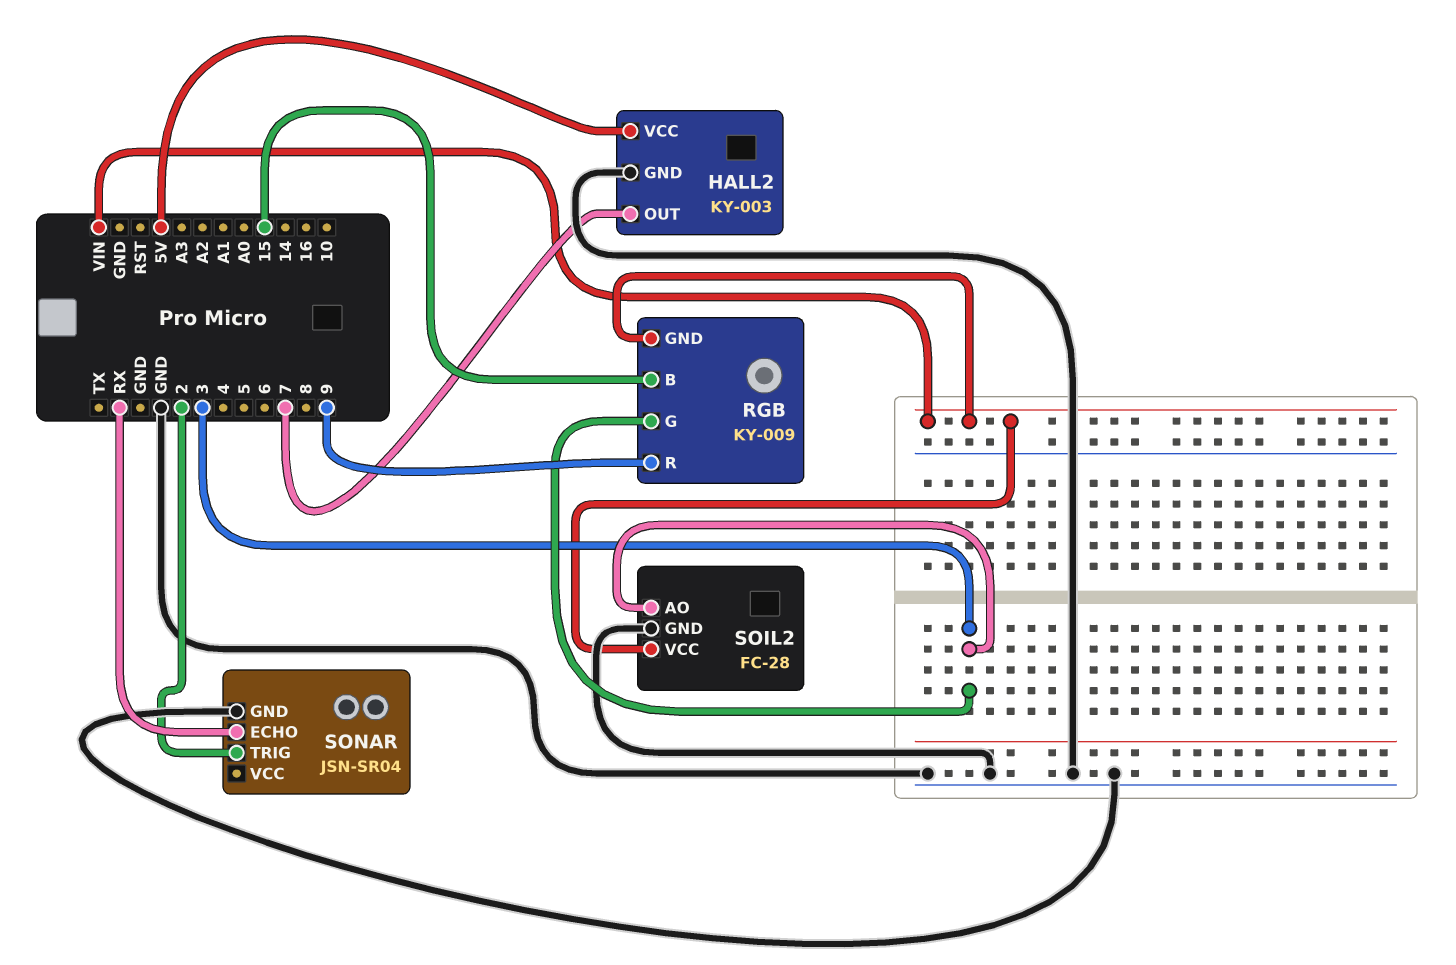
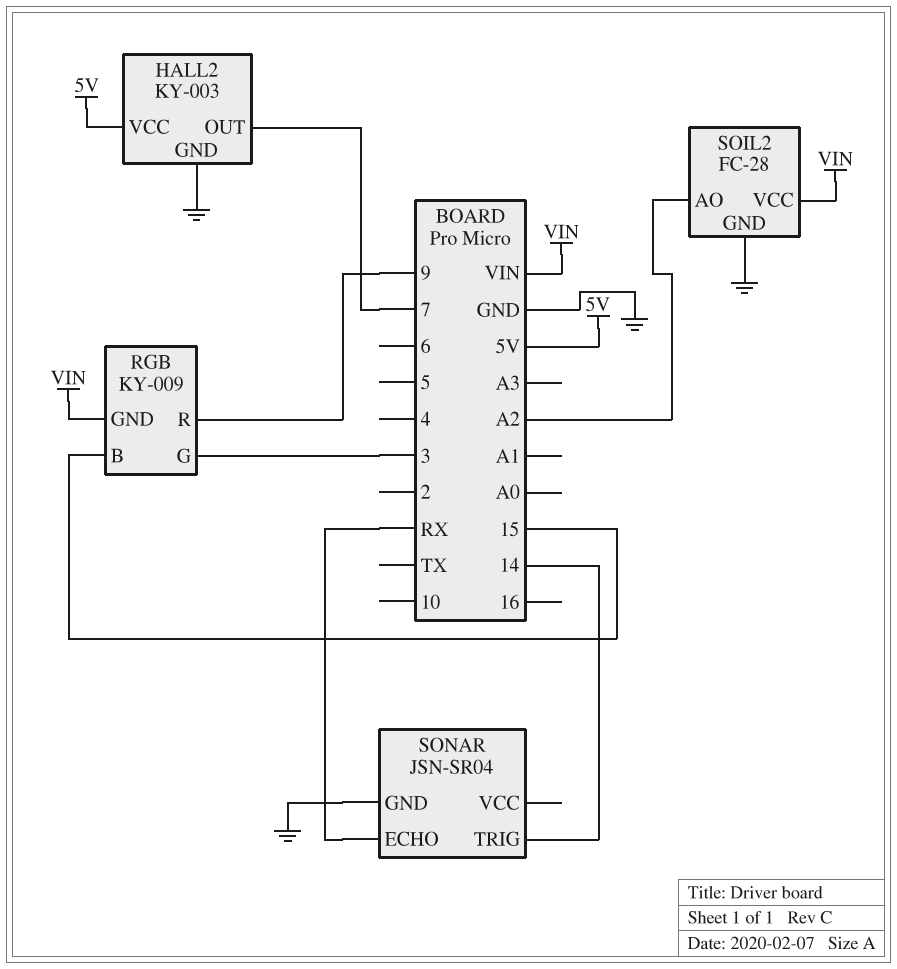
SOIL2 pin AO: 3 -> A2
SONAR pin TRIG: 2 -> 14

